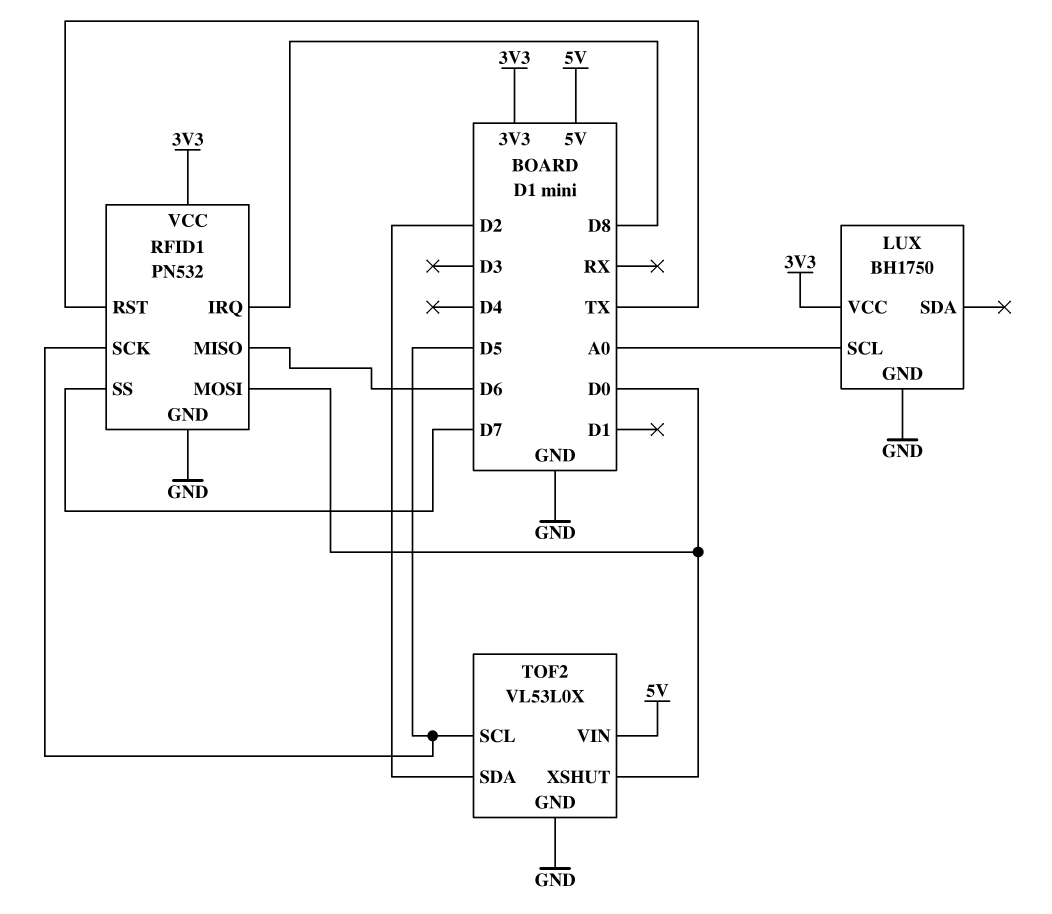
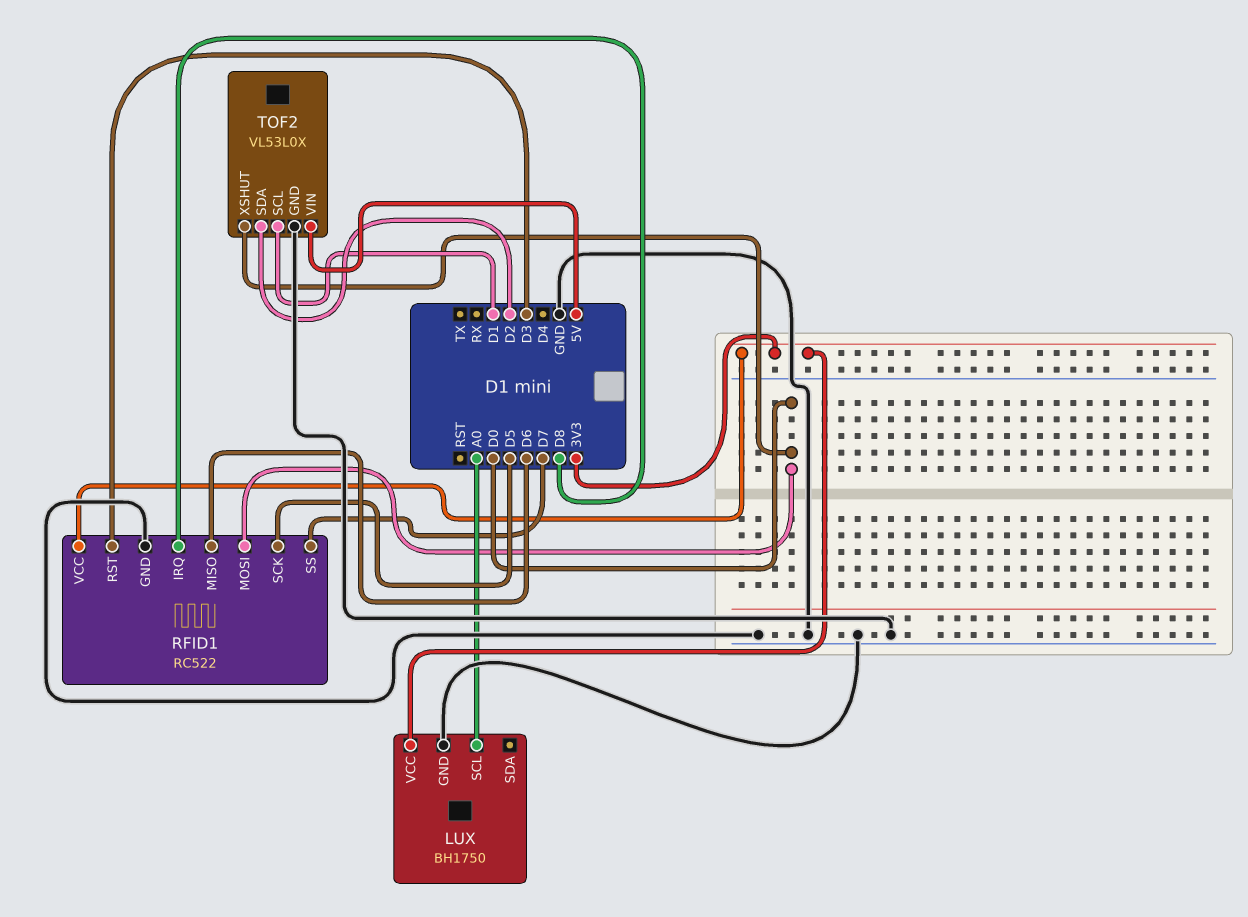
RFID1: PN532 -> RC522
RFID1 pin RST: TX -> D3
TOF2 pin SCL: D5 -> D1

